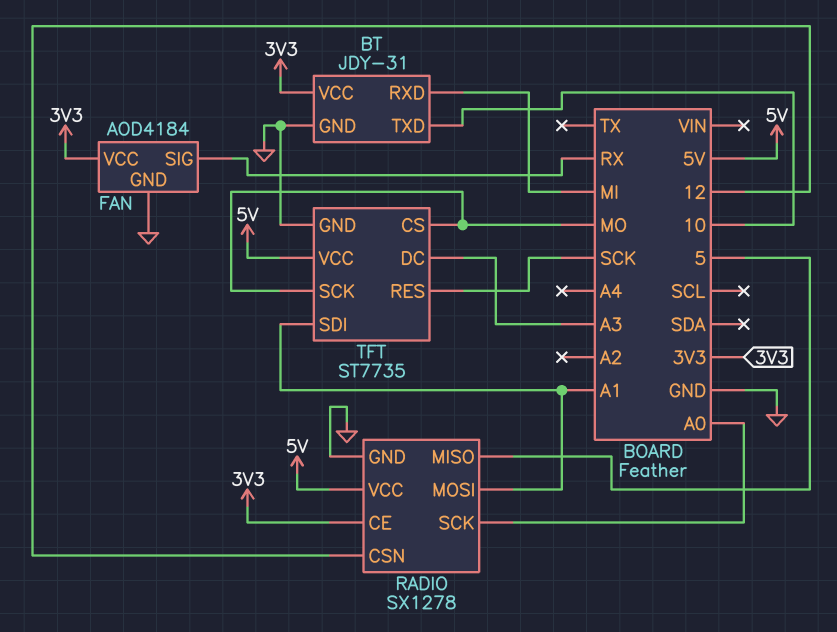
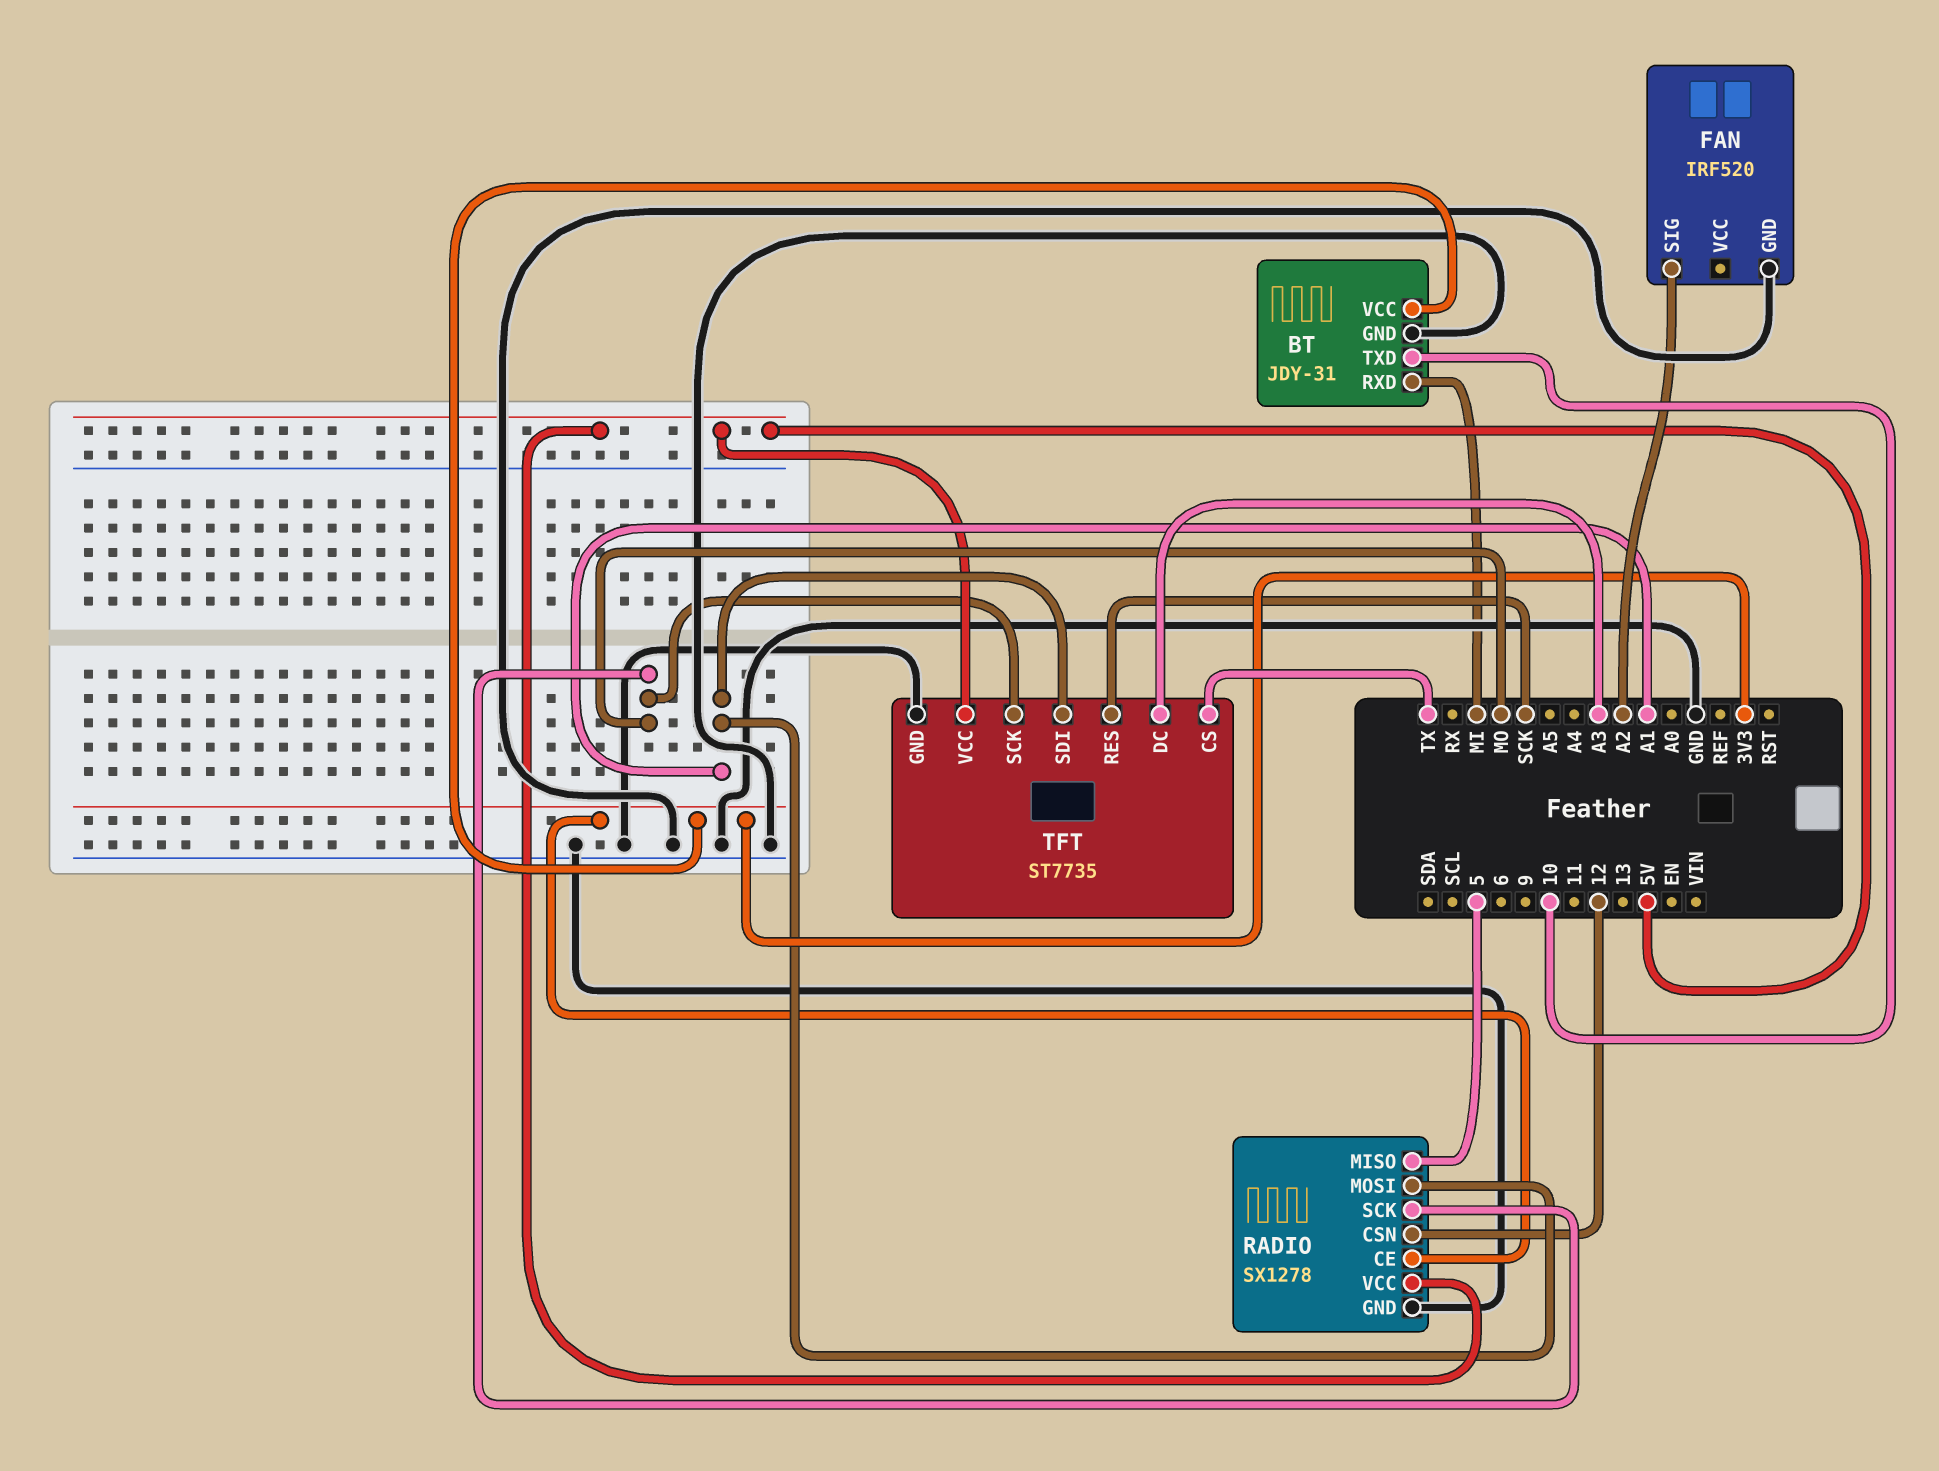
FAN: AOD4184 -> IRF520
FAN pin SIG: RX -> A2
FAN pin VCC: 3V3 -> none
RADIO pin SCK: A0 -> MO
TFT pin CS: MO -> TX

